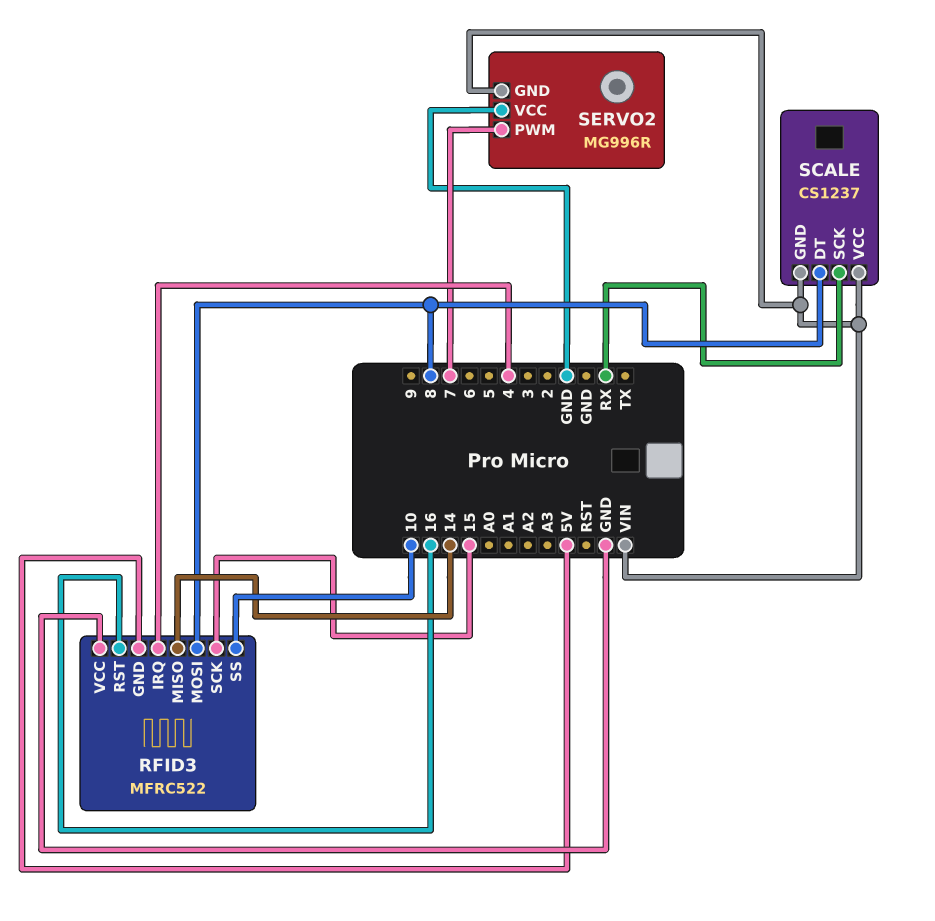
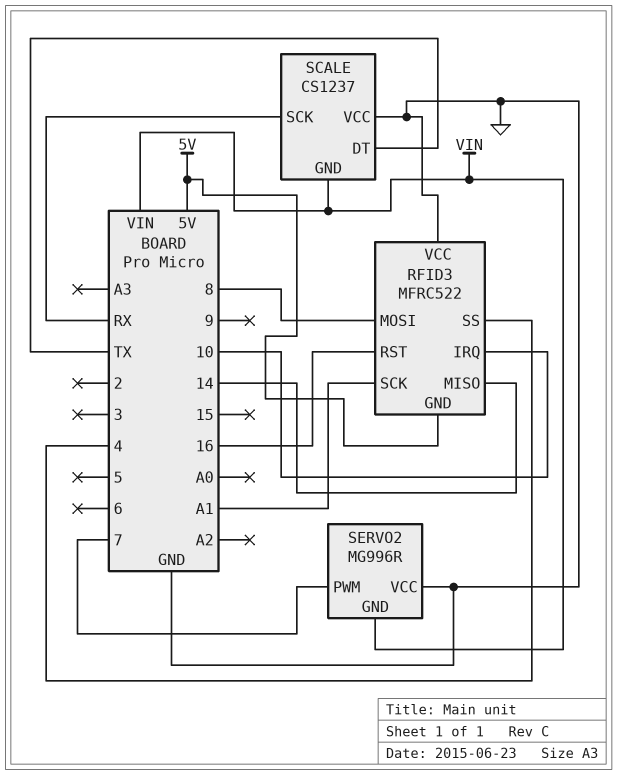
RFID3 pin IRQ: 4 -> 10
RFID3 pin SCK: 15 -> A1
RFID3 pin SS: 10 -> 4
SCALE pin DT: 8 -> TX
SCALE pin VCC: VIN -> GND

